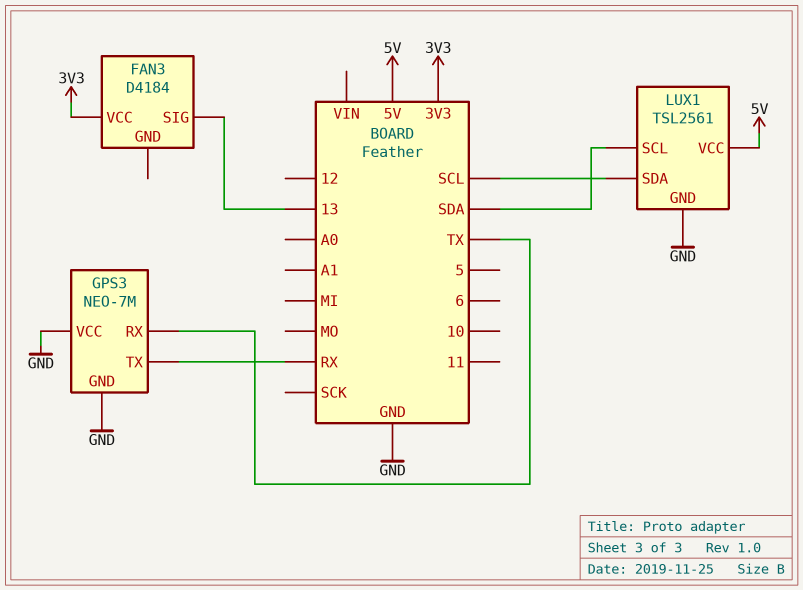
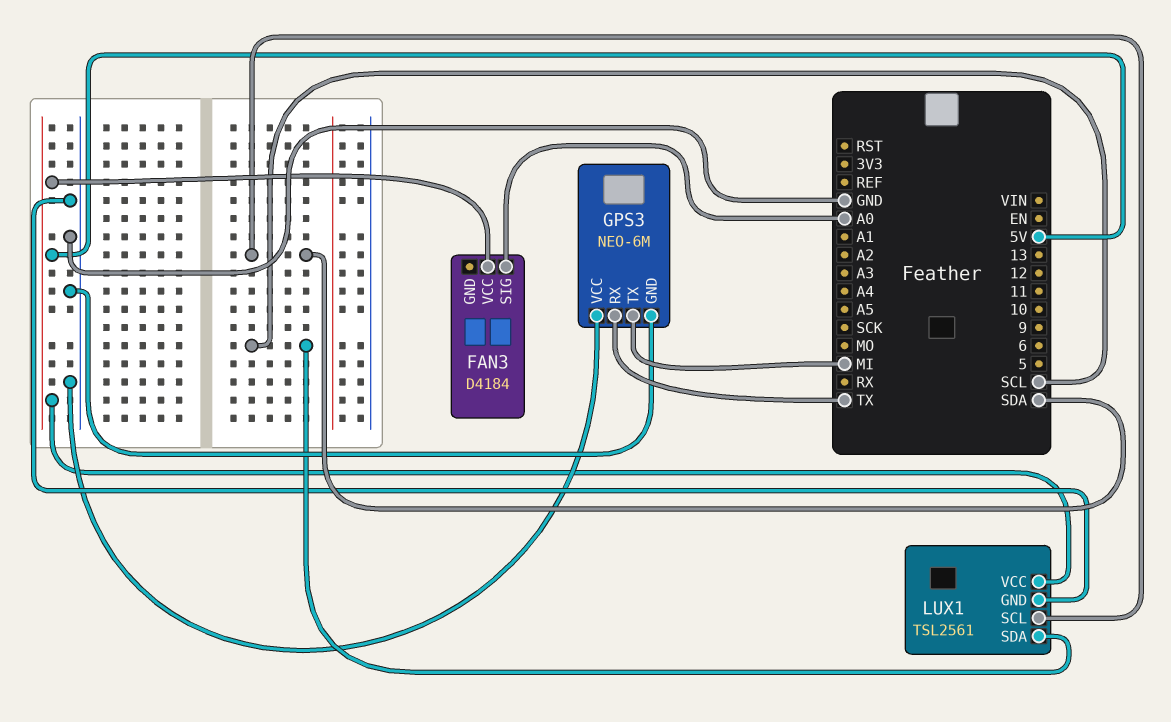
FAN3 pin SIG: 13 -> A0
FAN3 pin VCC: 3V3 -> 5V
GPS3: NEO-7M -> NEO-6M
GPS3 pin TX: RX -> MI

